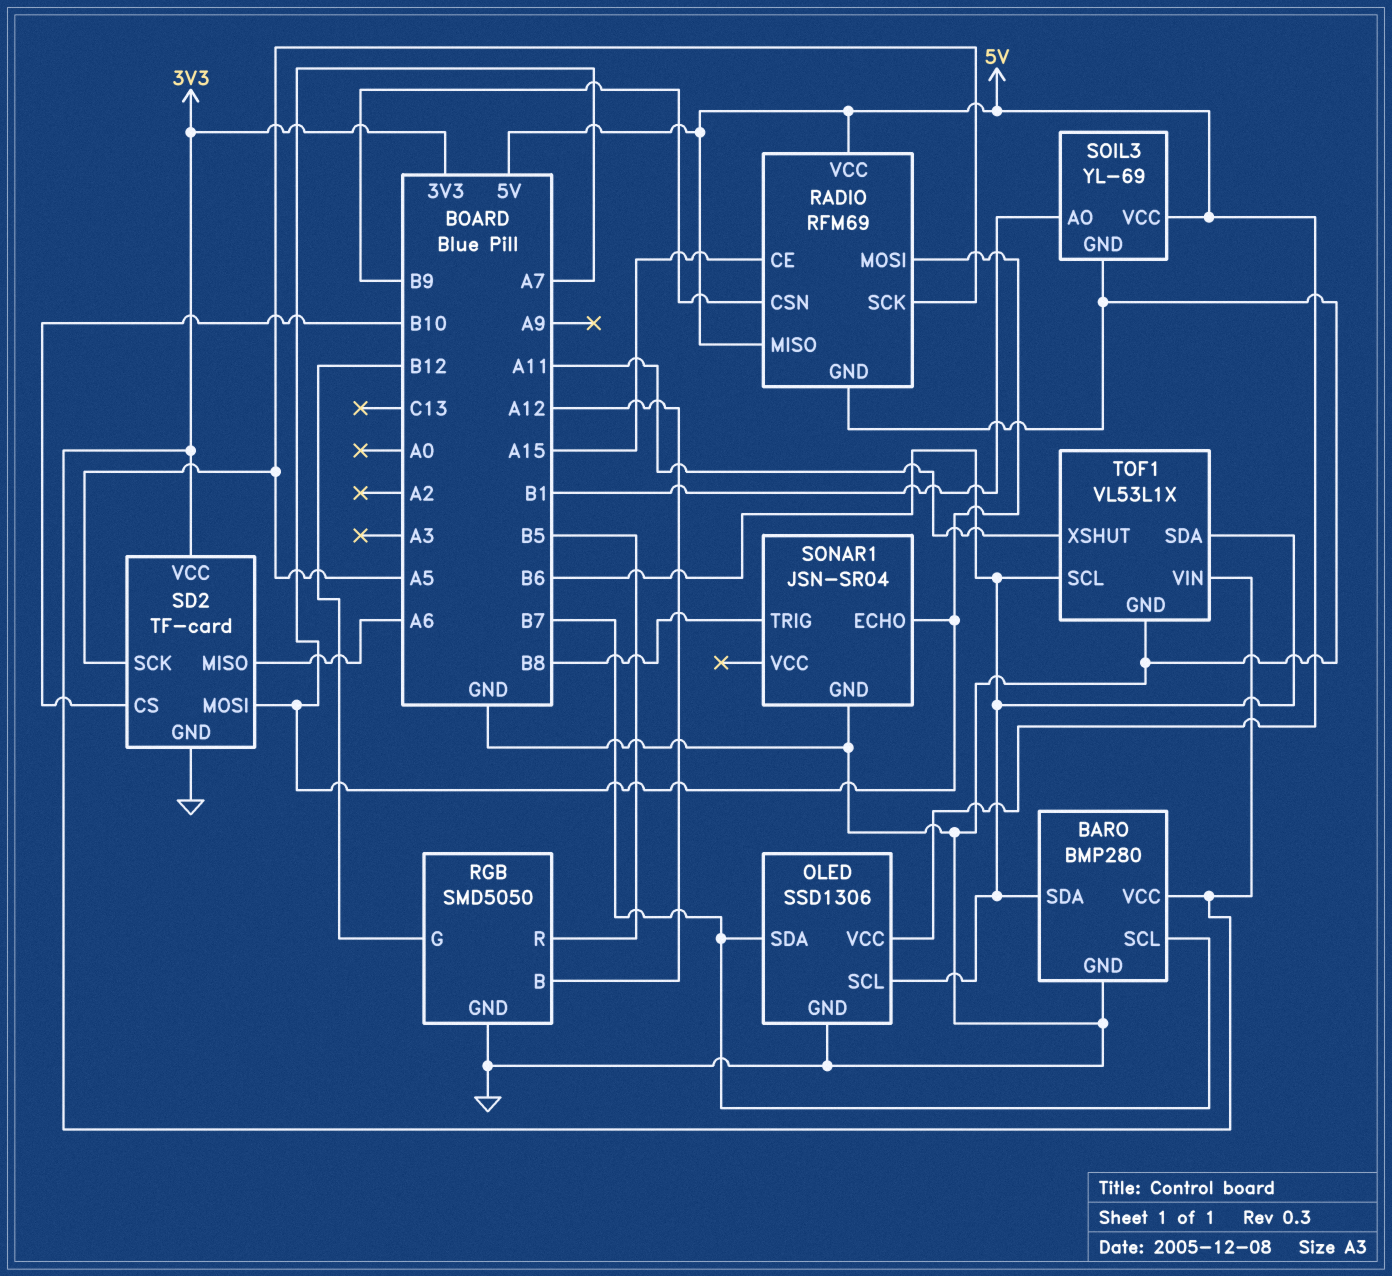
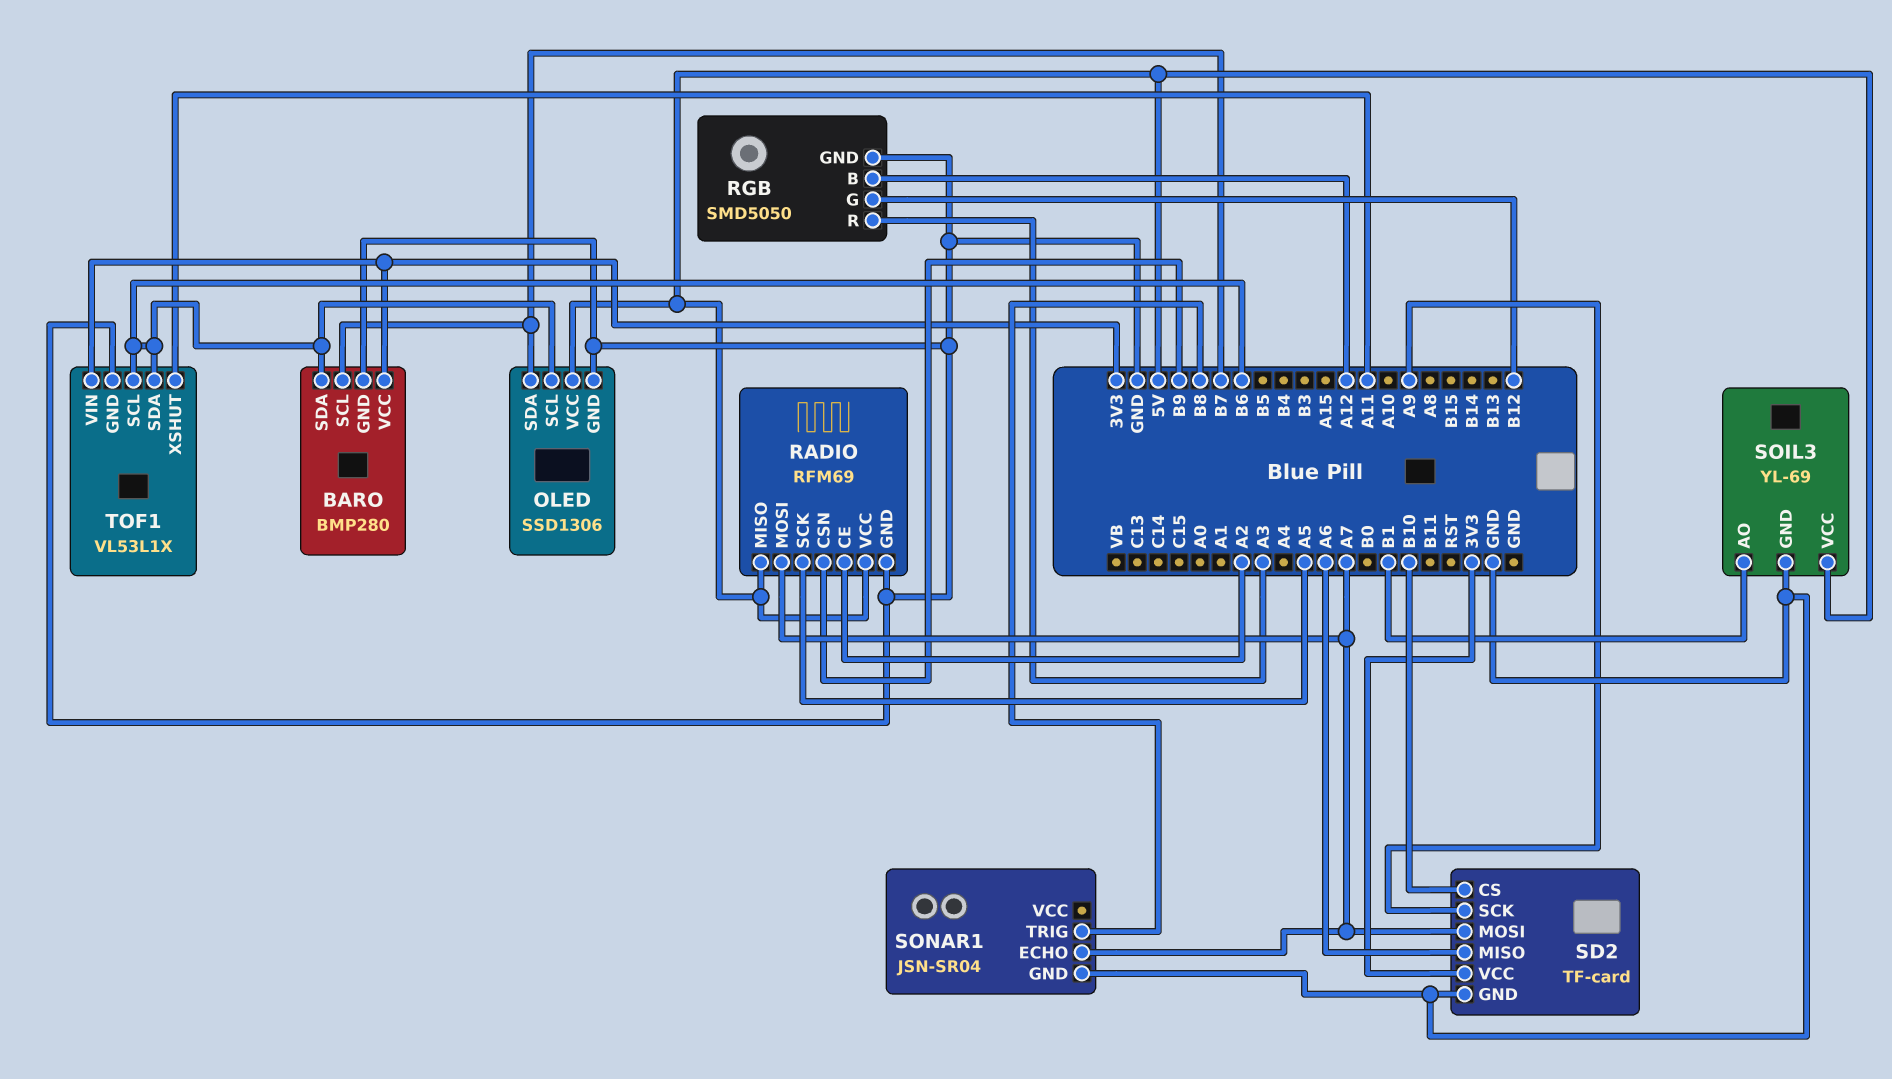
RADIO pin CE: A15 -> A2
RGB pin R: B5 -> A3
SD2 pin SCK: A5 -> A9

